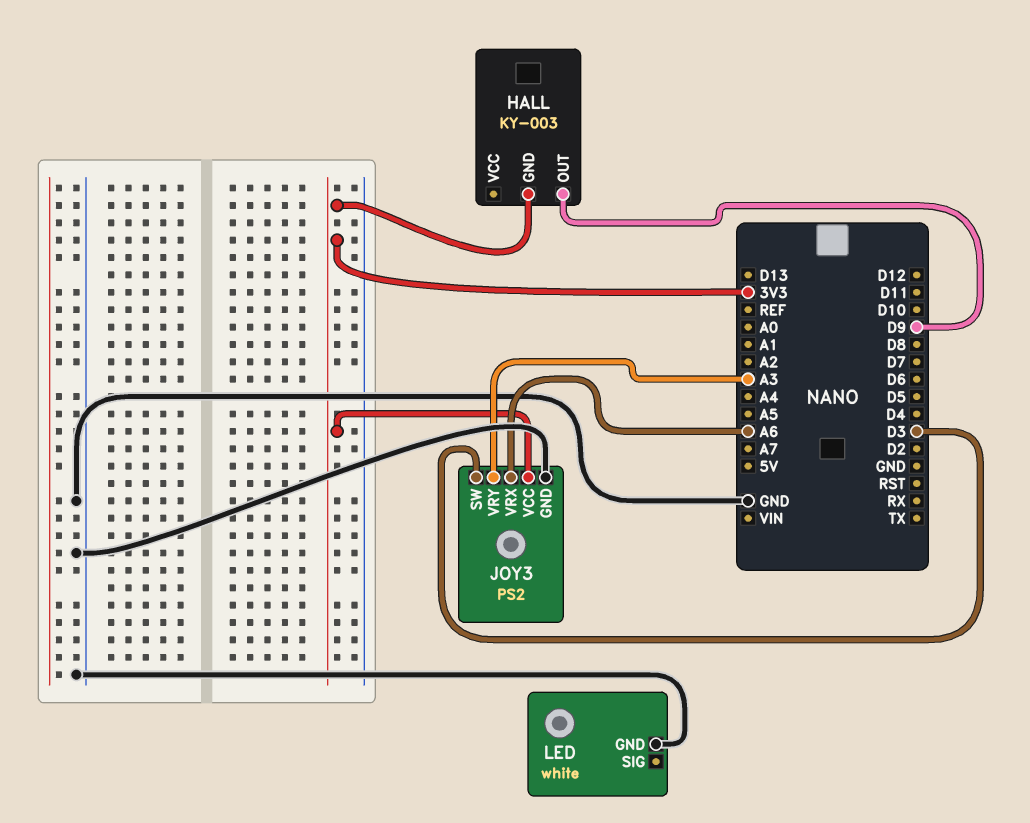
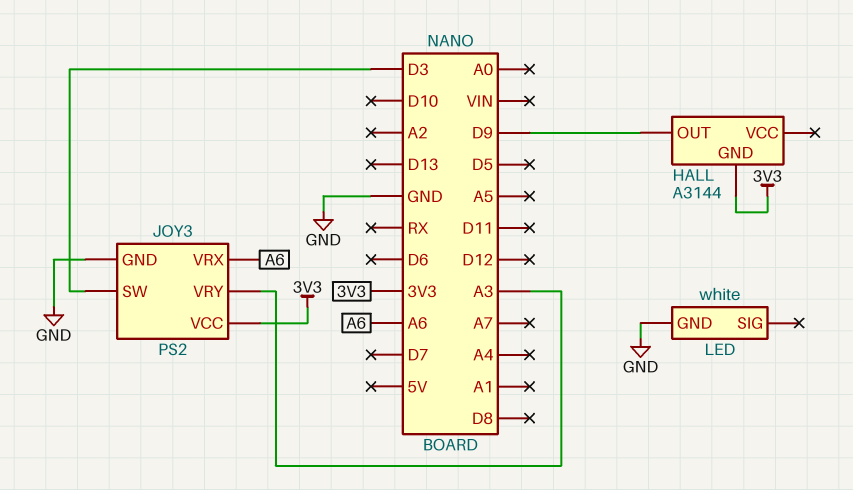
HALL: KY-003 -> A3144

